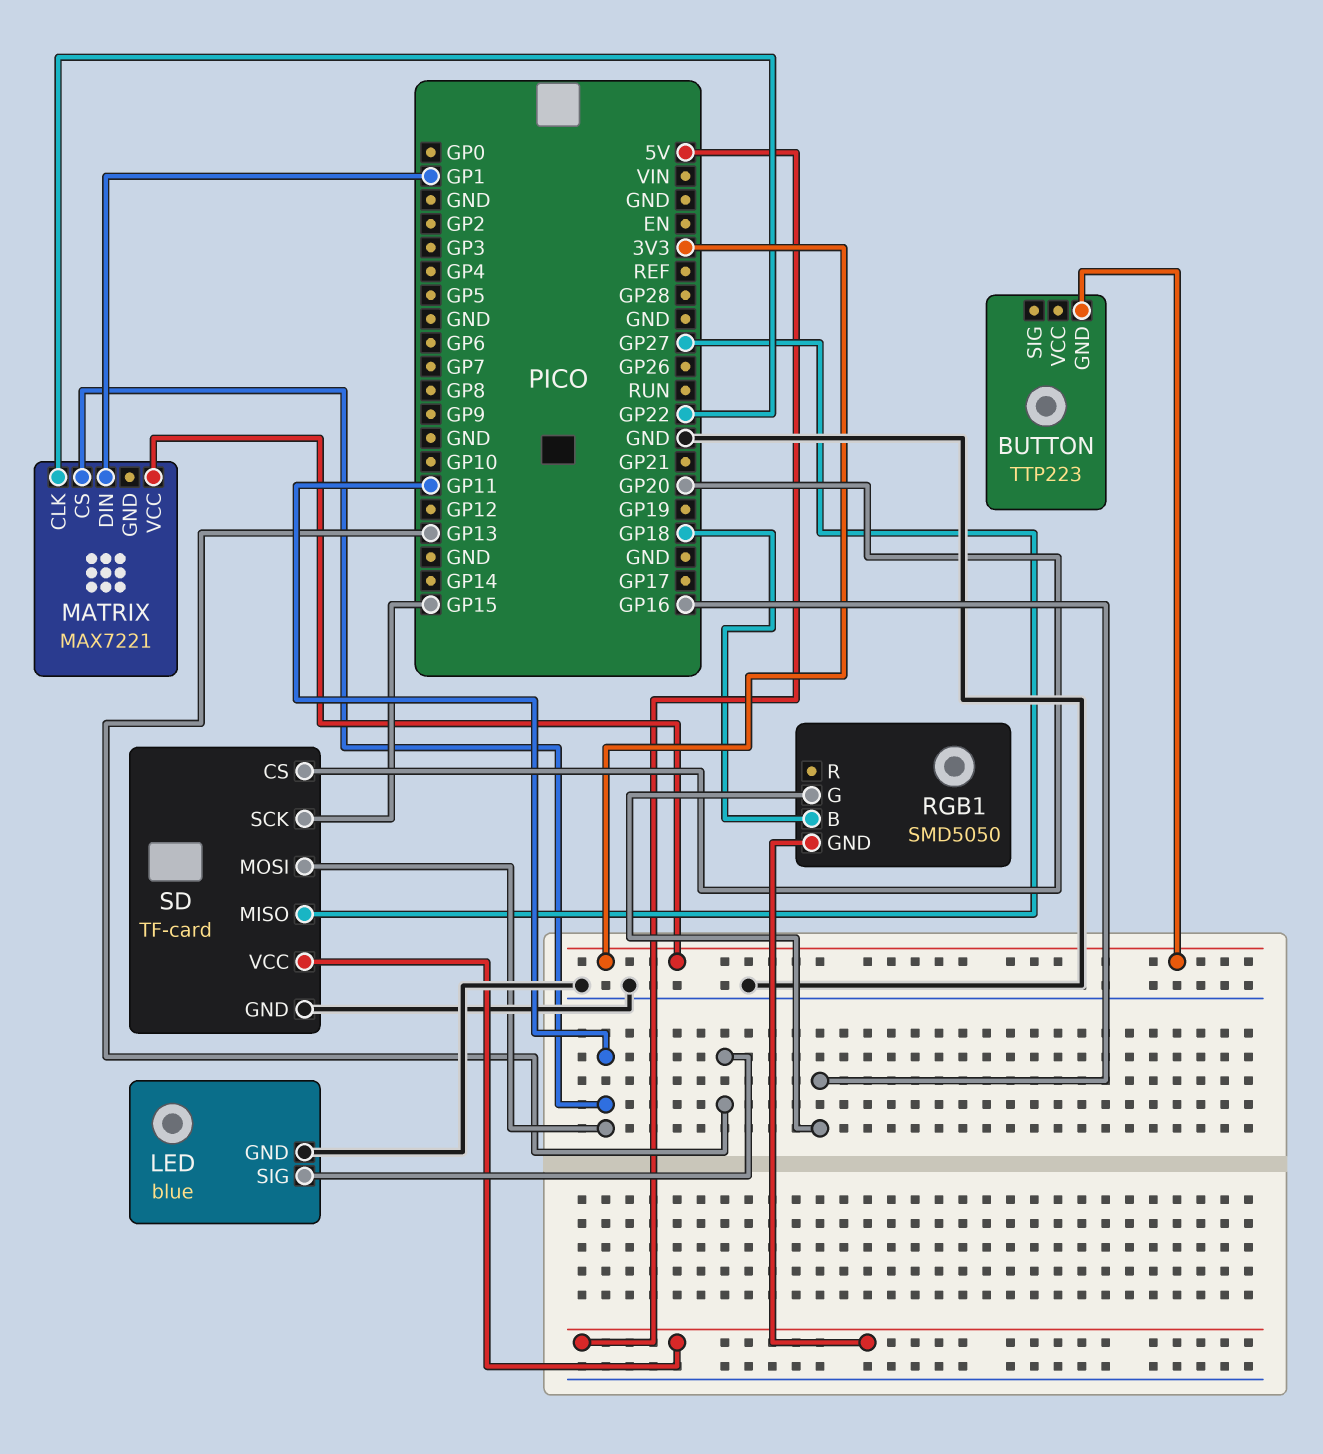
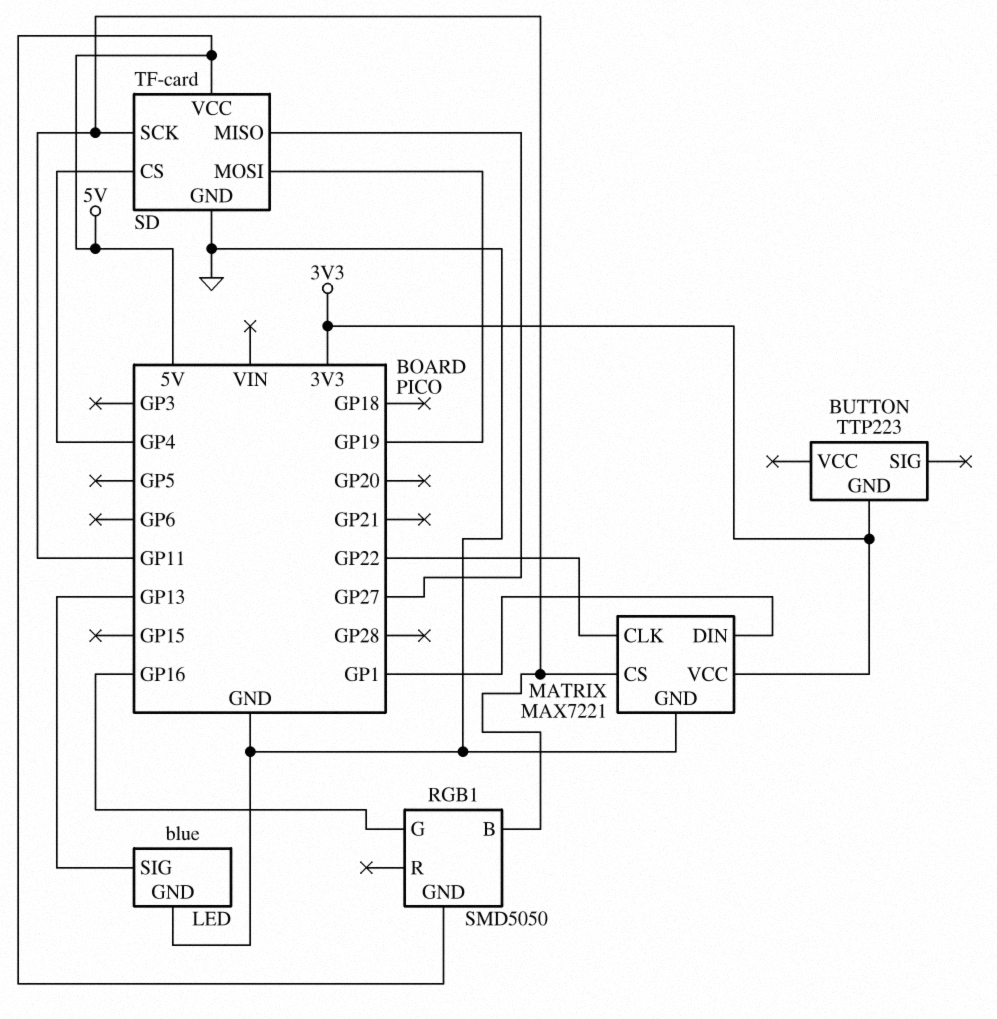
MATRIX pin GND: none -> GND
RGB1 pin B: GP18 -> GP11
SD pin CS: GP20 -> GP4
SD pin MOSI: GP11 -> GP19
SD pin SCK: GP15 -> GP11

